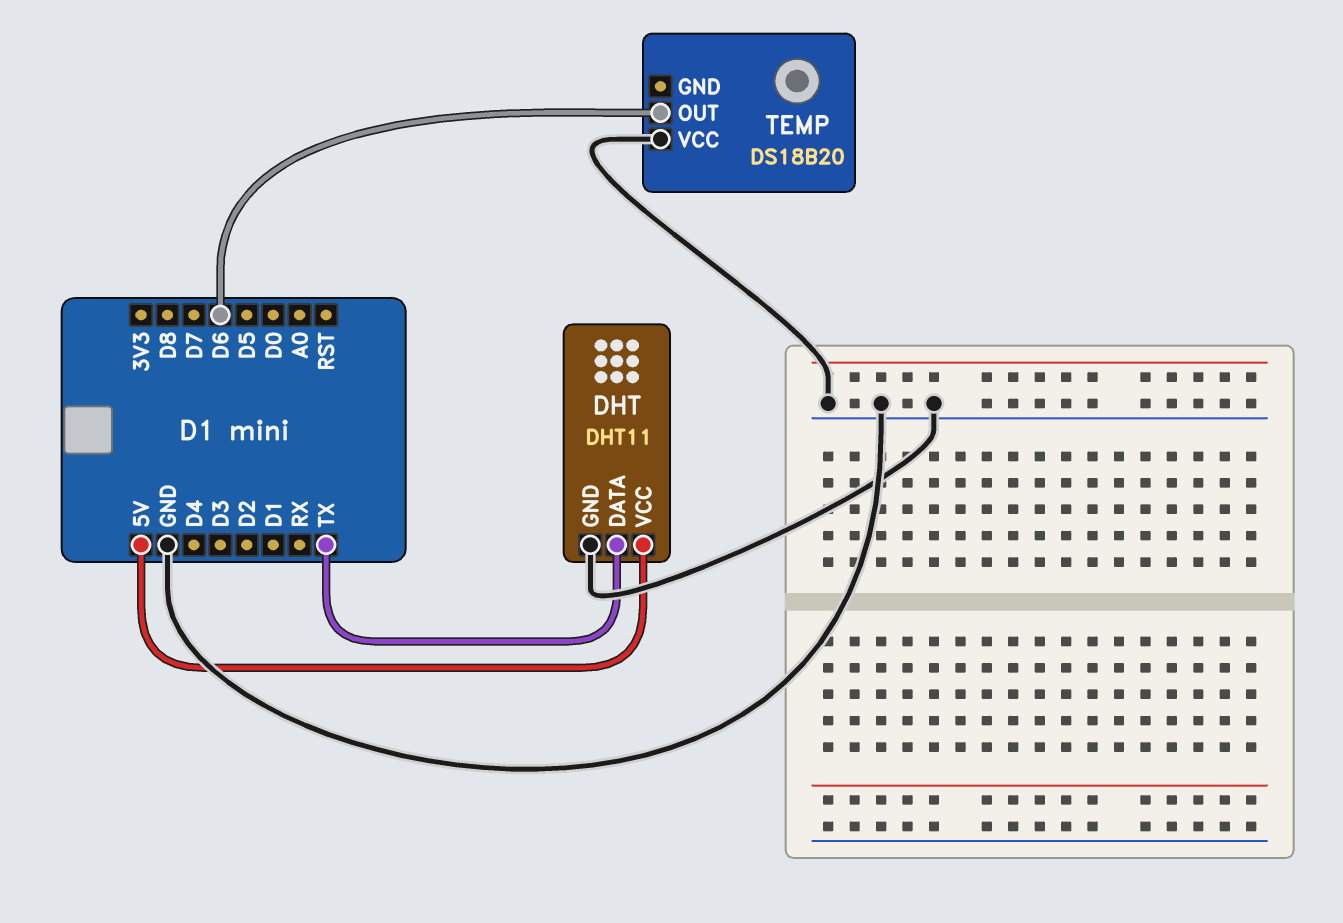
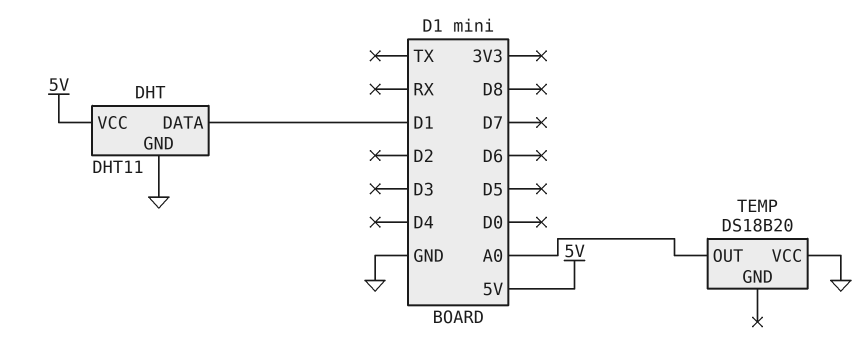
DHT pin DATA: TX -> D1
TEMP pin OUT: D6 -> A0

